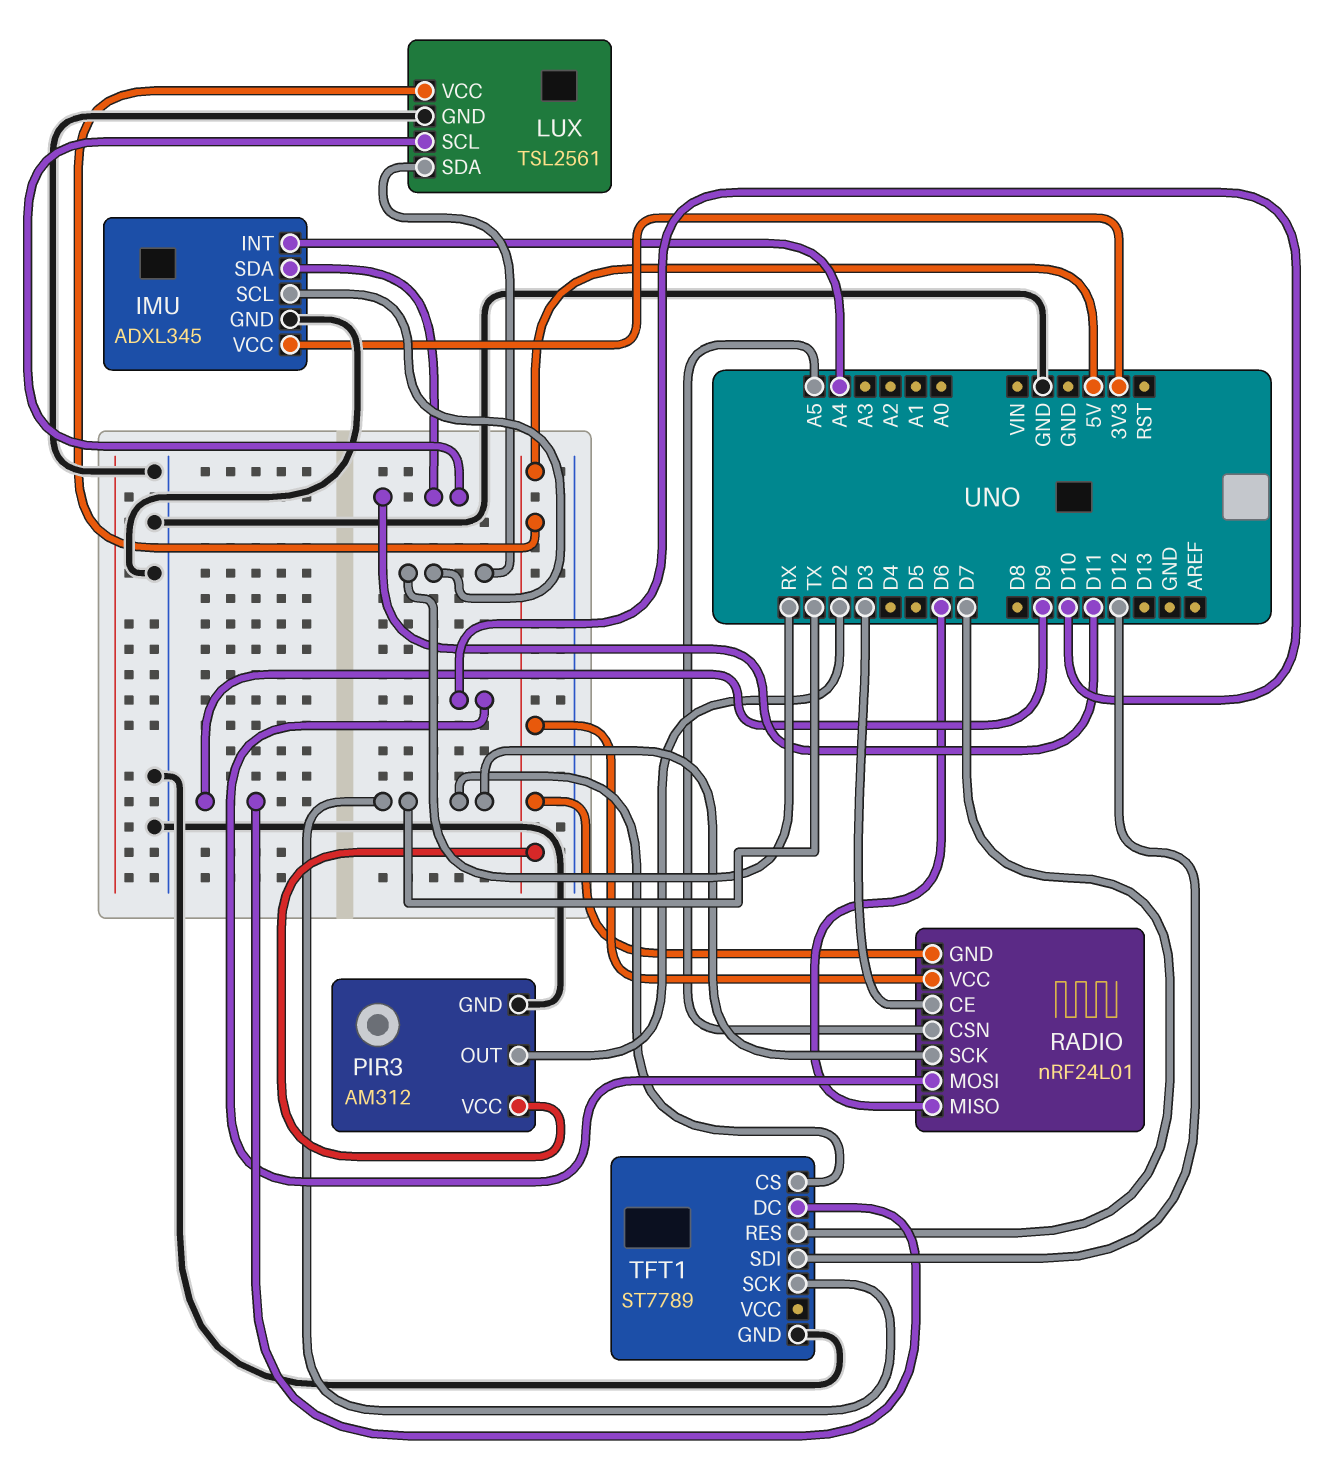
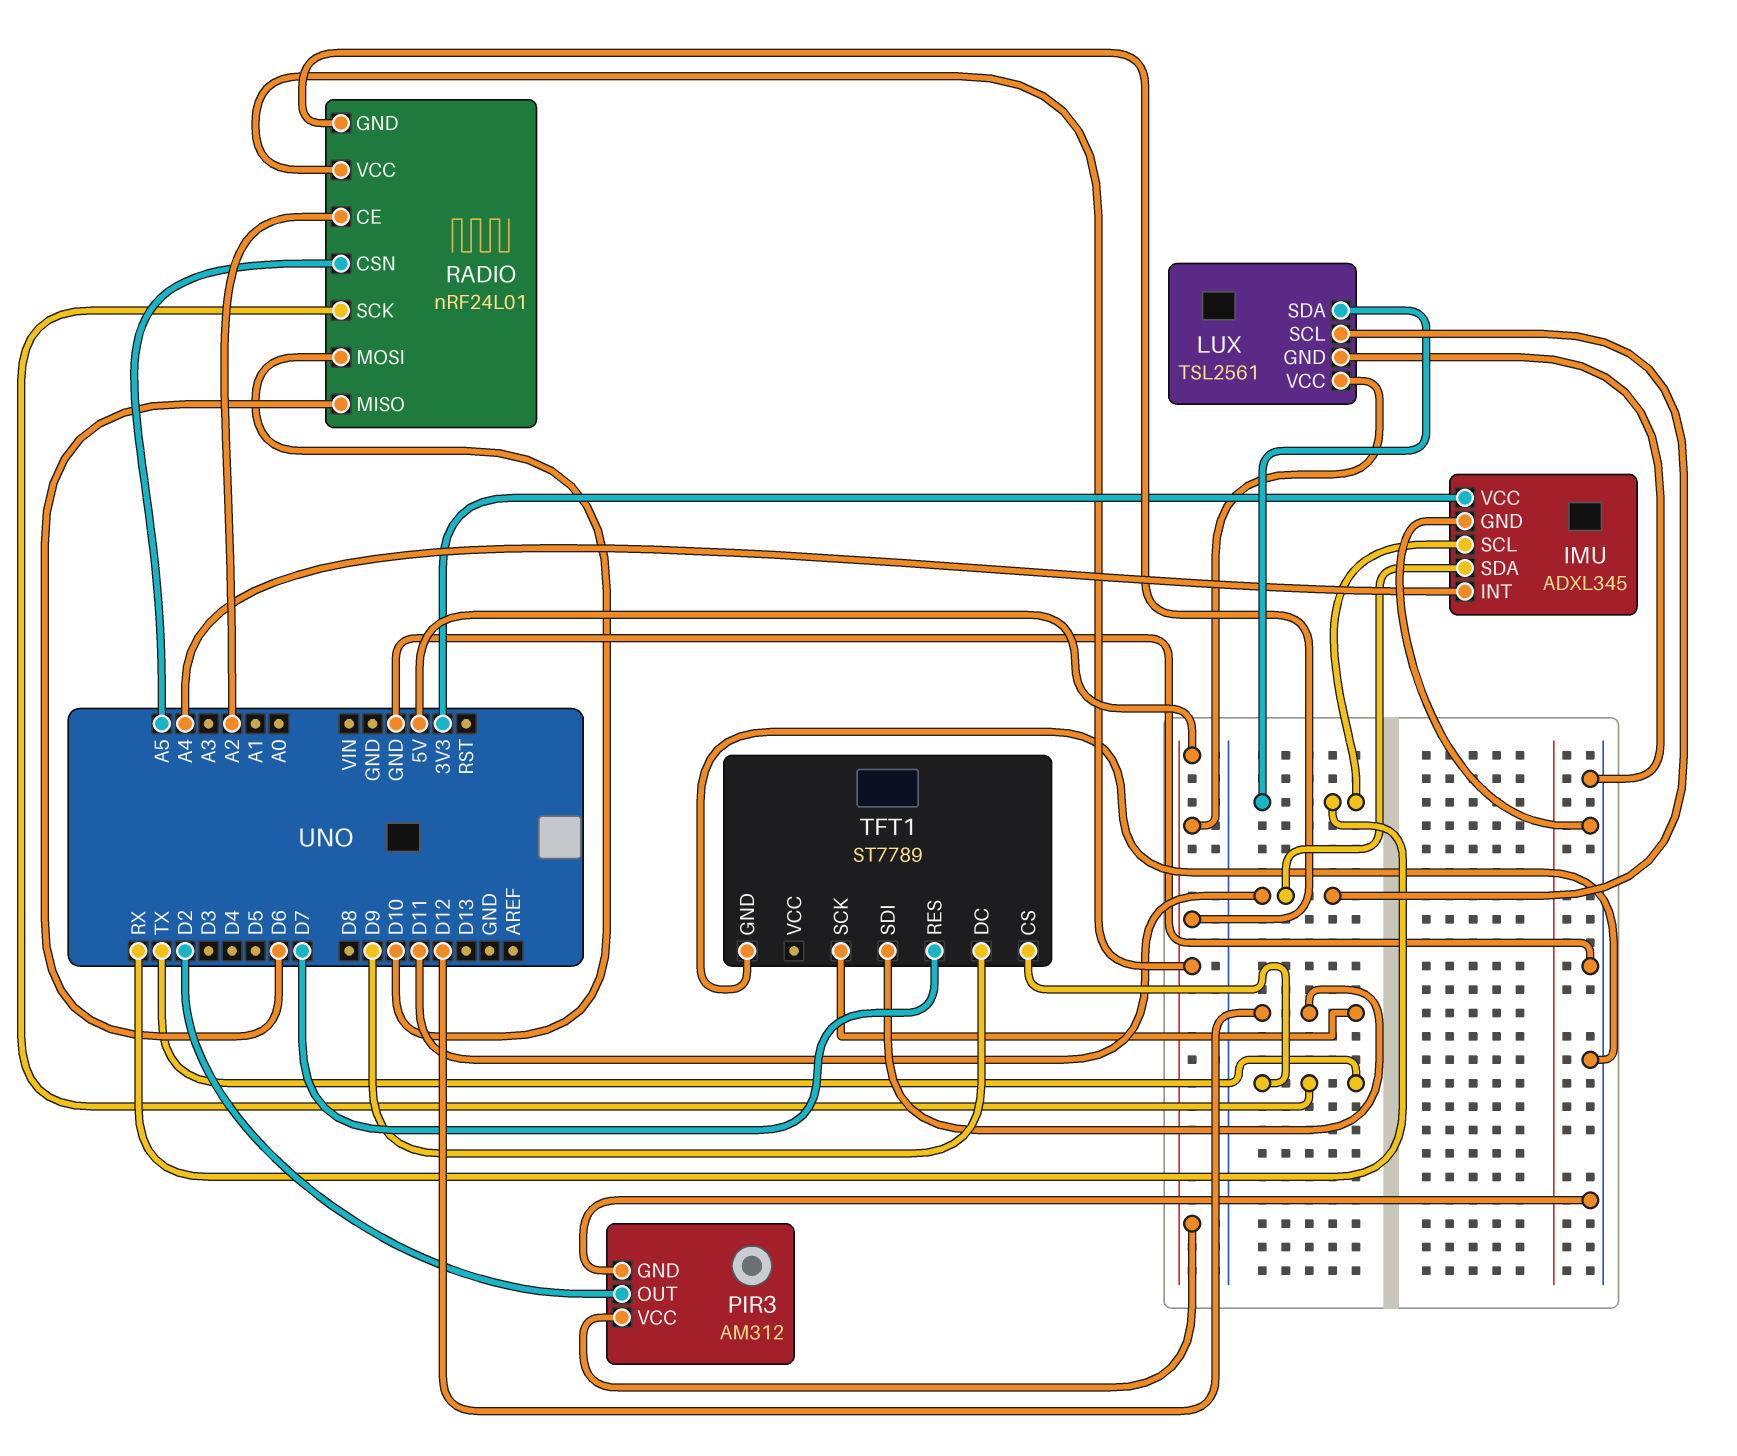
RADIO pin CE: D3 -> A2
TFT1 pin SCK: TX -> D12

